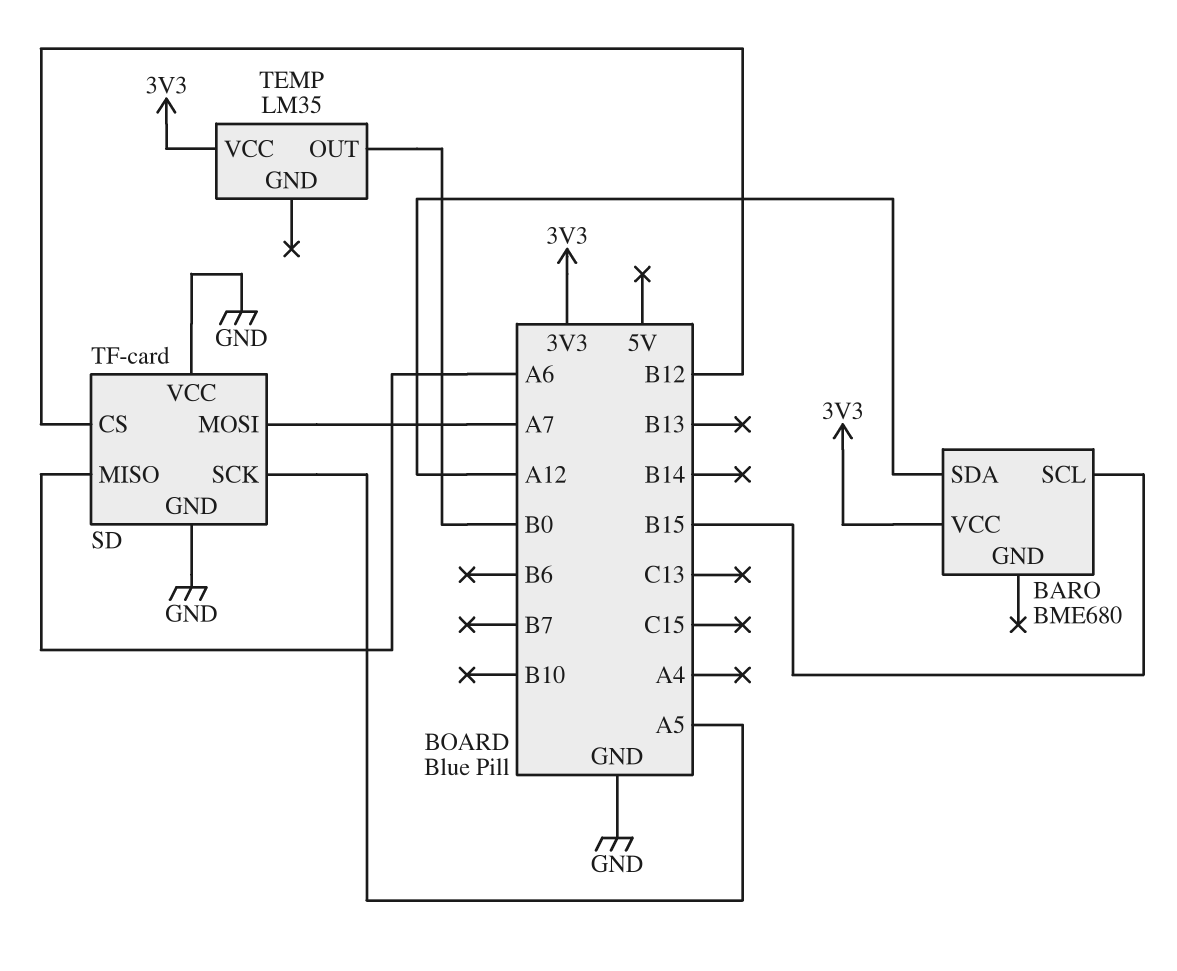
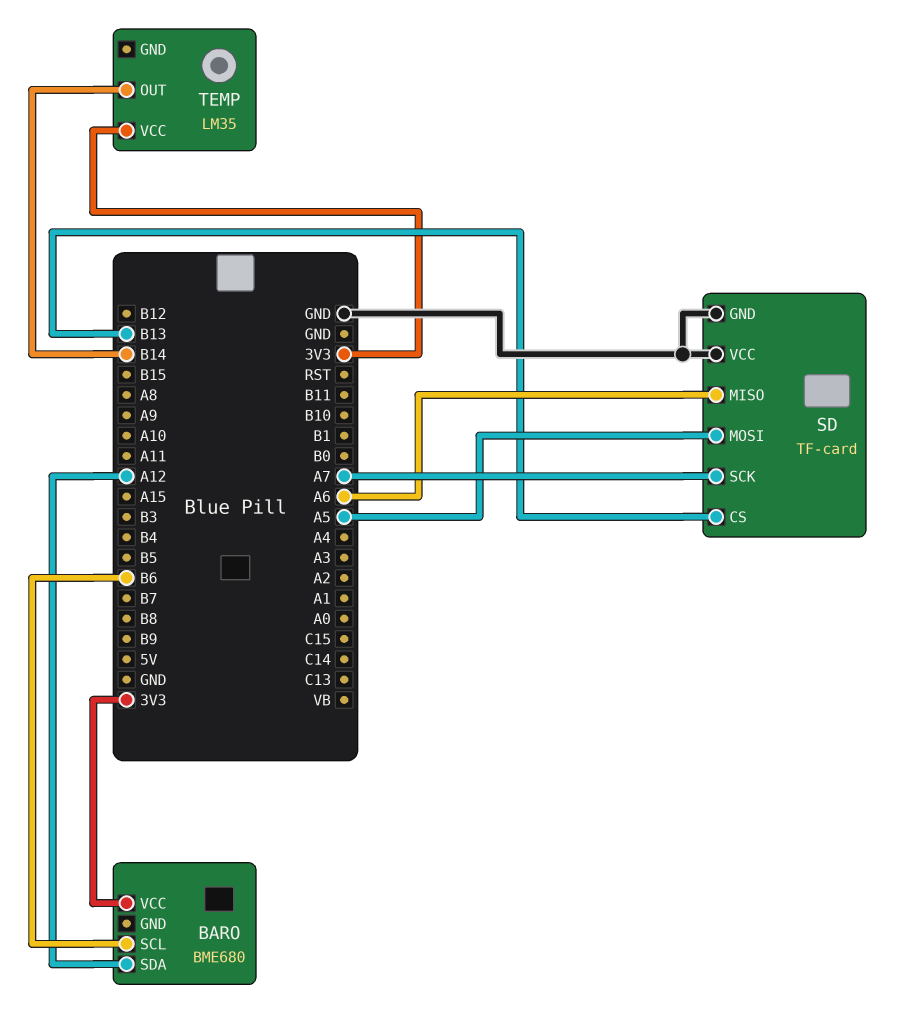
BARO pin SCL: B15 -> B6
SD pin CS: B12 -> B13
SD pin MOSI: A7 -> A5
SD pin SCK: A5 -> A7
TEMP pin OUT: B0 -> B14

